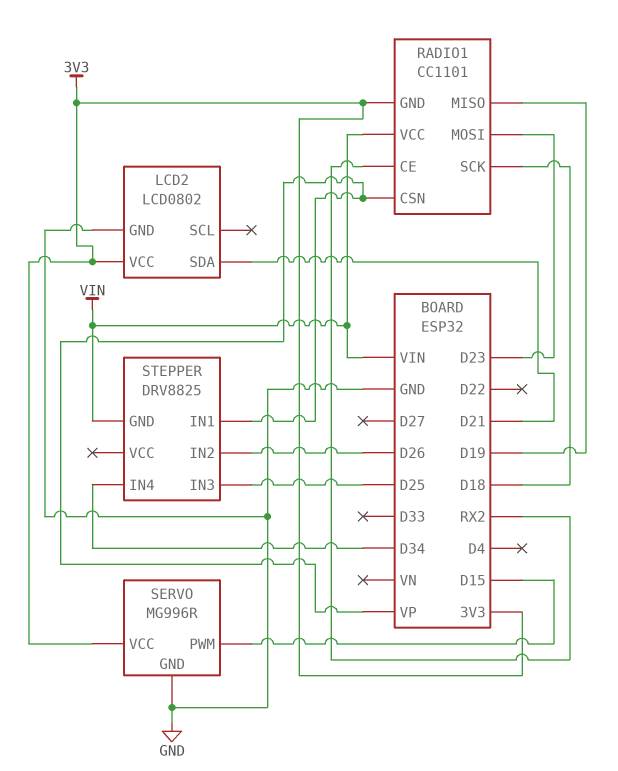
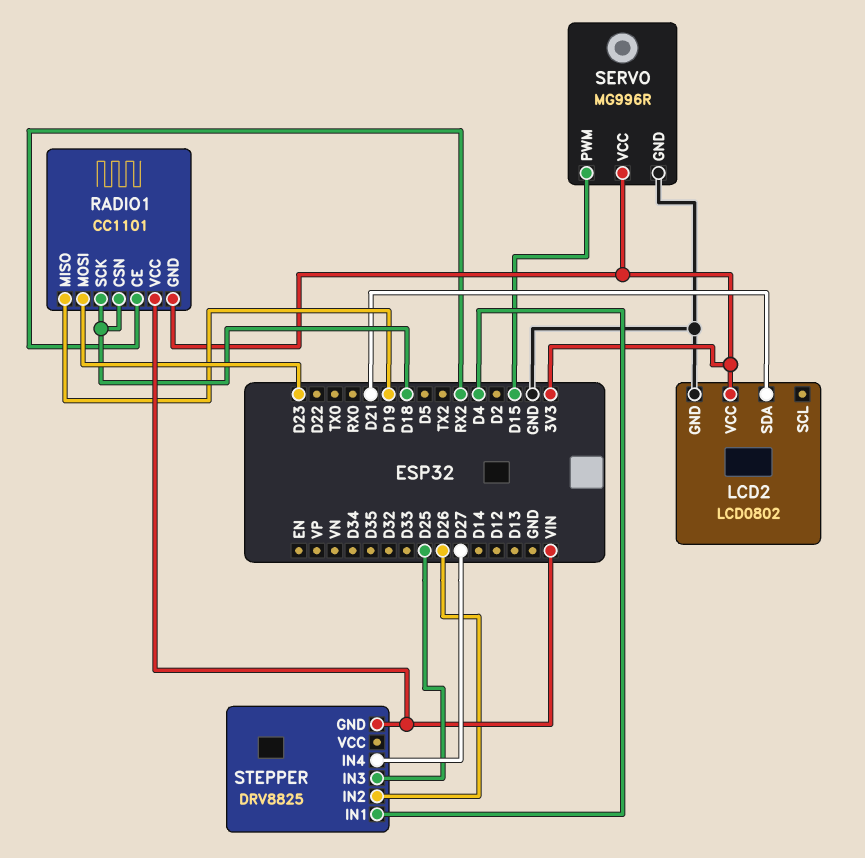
RADIO1 pin CSN: VP -> D18
STEPPER pin IN1: VP -> D4
STEPPER pin IN4: D34 -> D27

